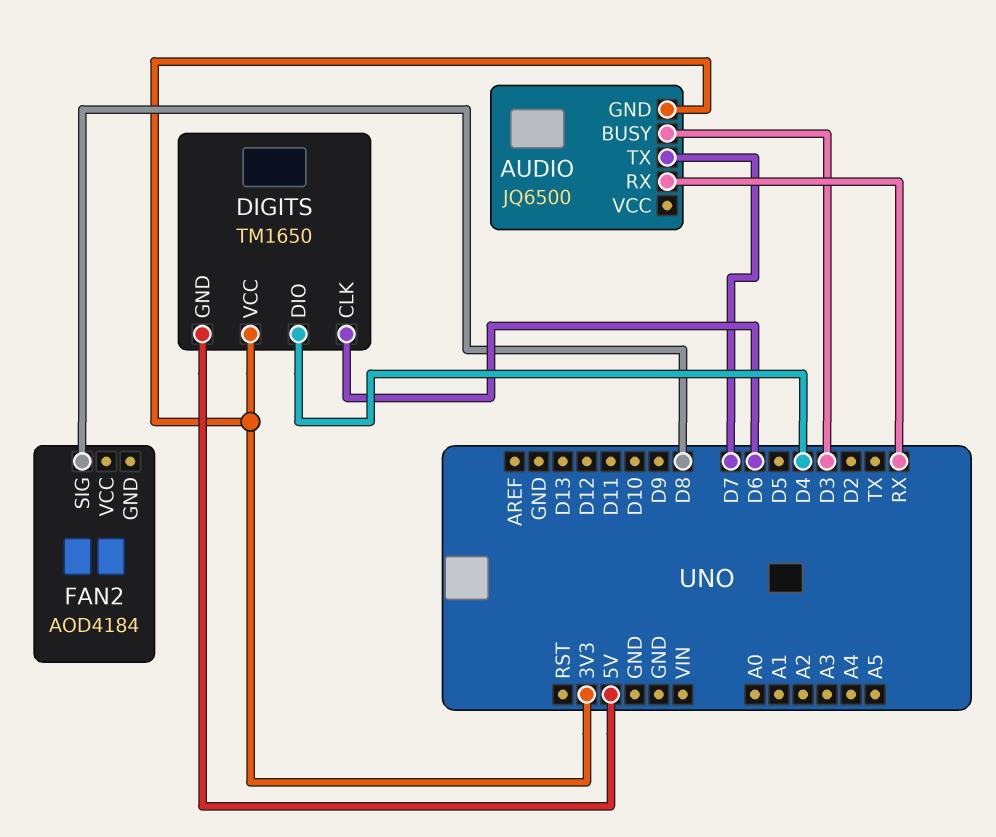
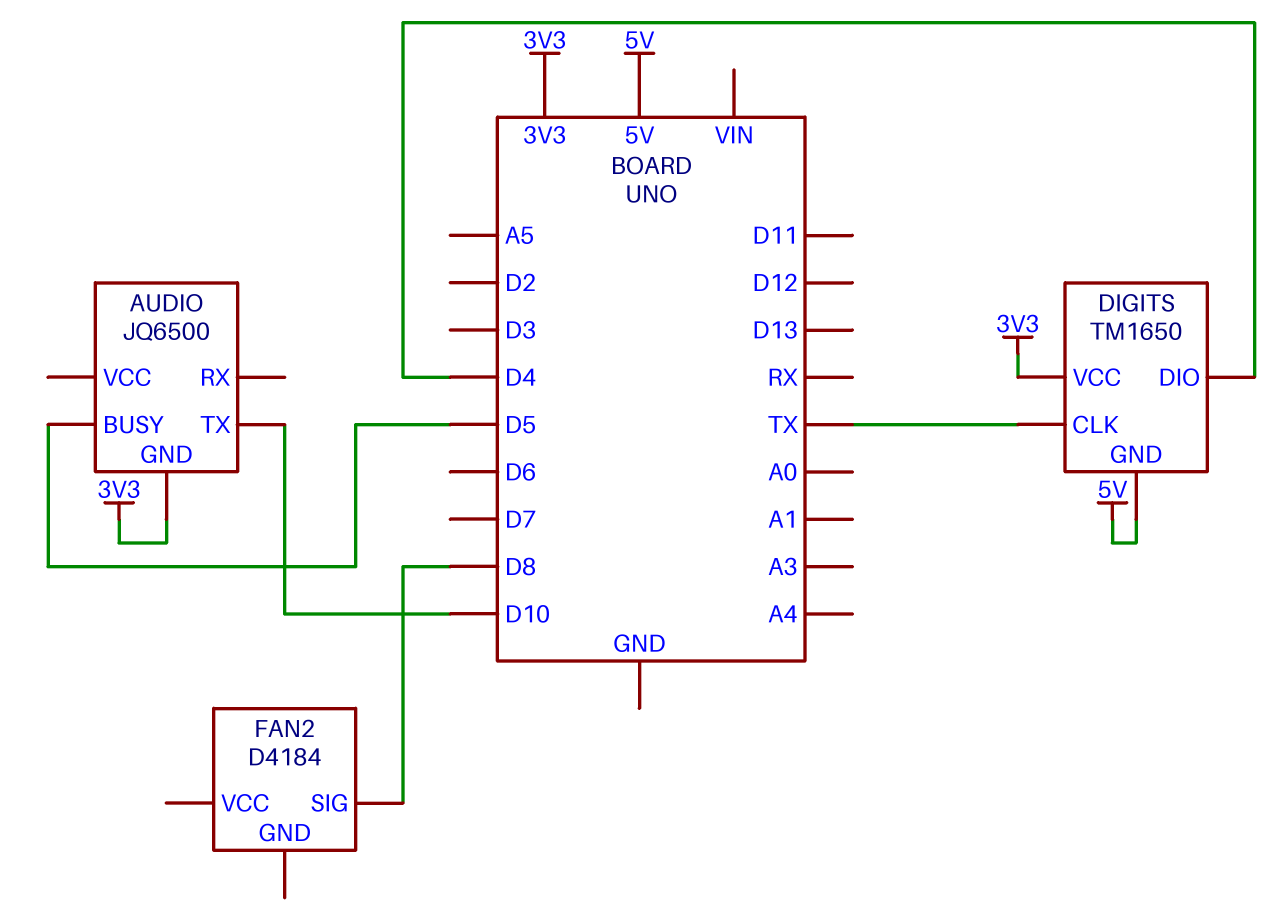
AUDIO pin BUSY: D3 -> D5
AUDIO pin RX: RX -> none
AUDIO pin TX: D7 -> D10
DIGITS pin CLK: D6 -> TX
FAN2: AOD4184 -> D4184

